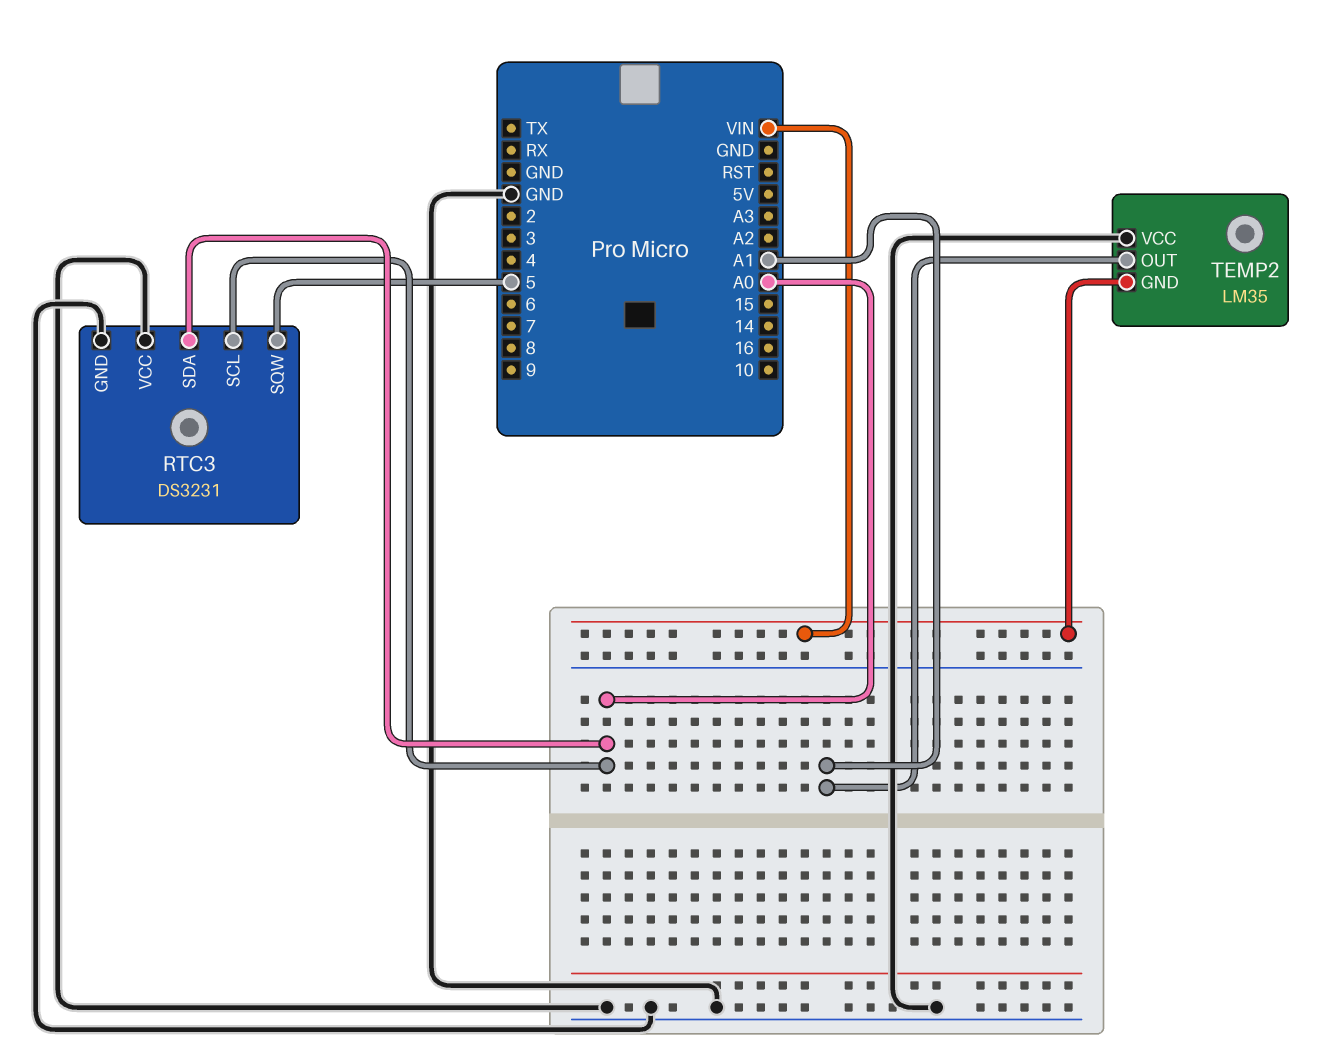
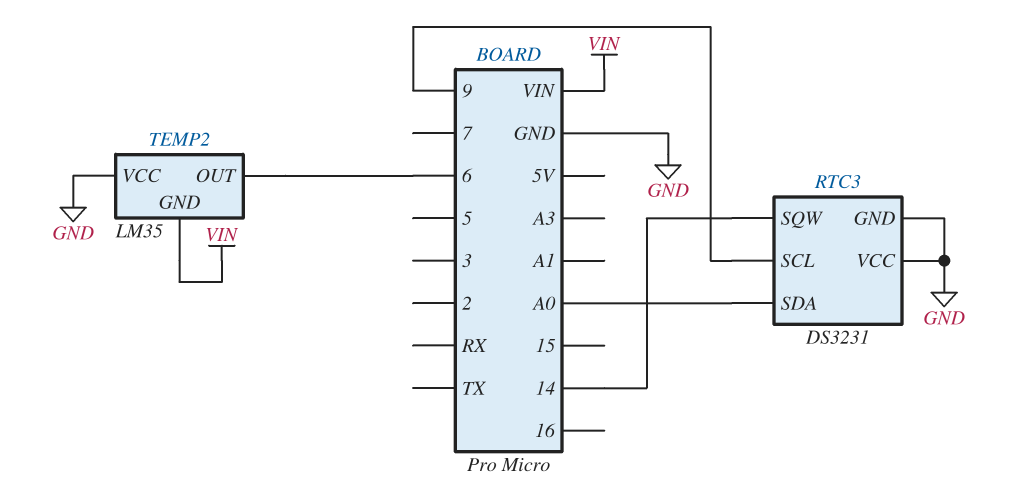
RTC3 pin SCL: A0 -> 9
RTC3 pin SQW: 5 -> 14
TEMP2 pin OUT: A1 -> 6

